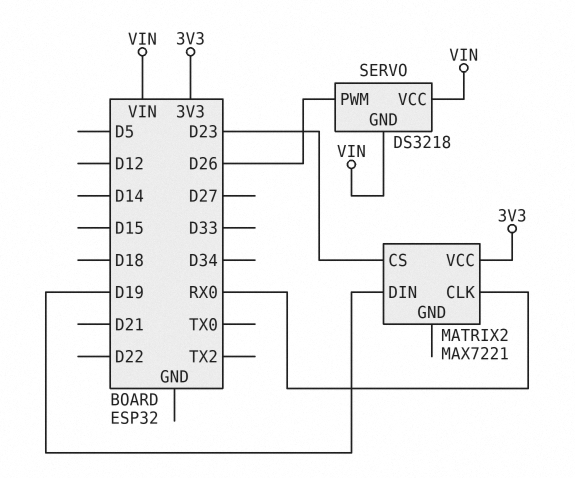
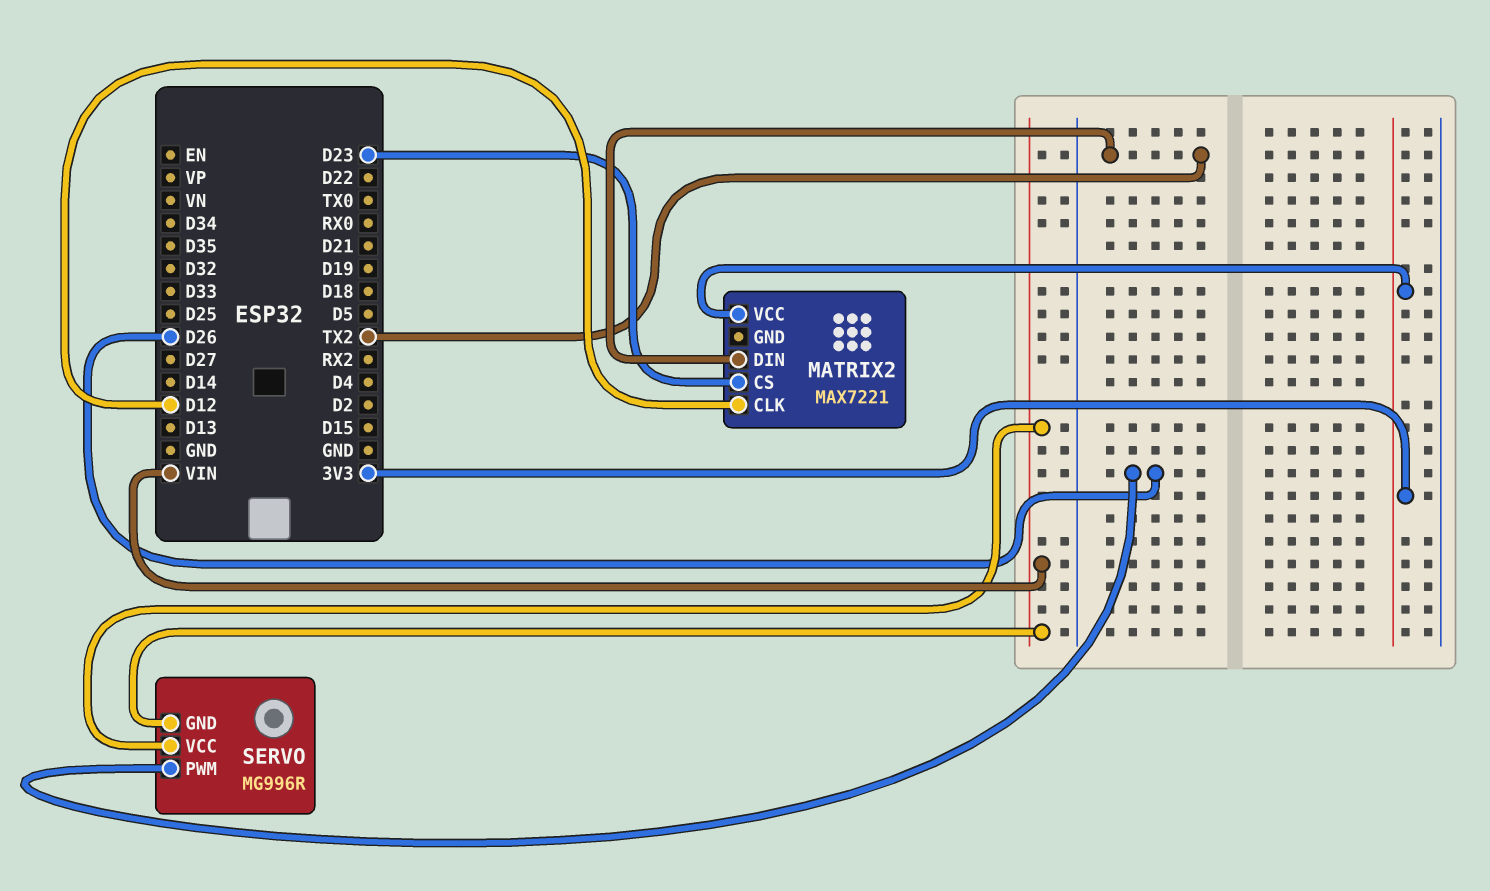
MATRIX2 pin CLK: RX0 -> D12
MATRIX2 pin DIN: D19 -> TX2
SERVO: DS3218 -> MG996R

